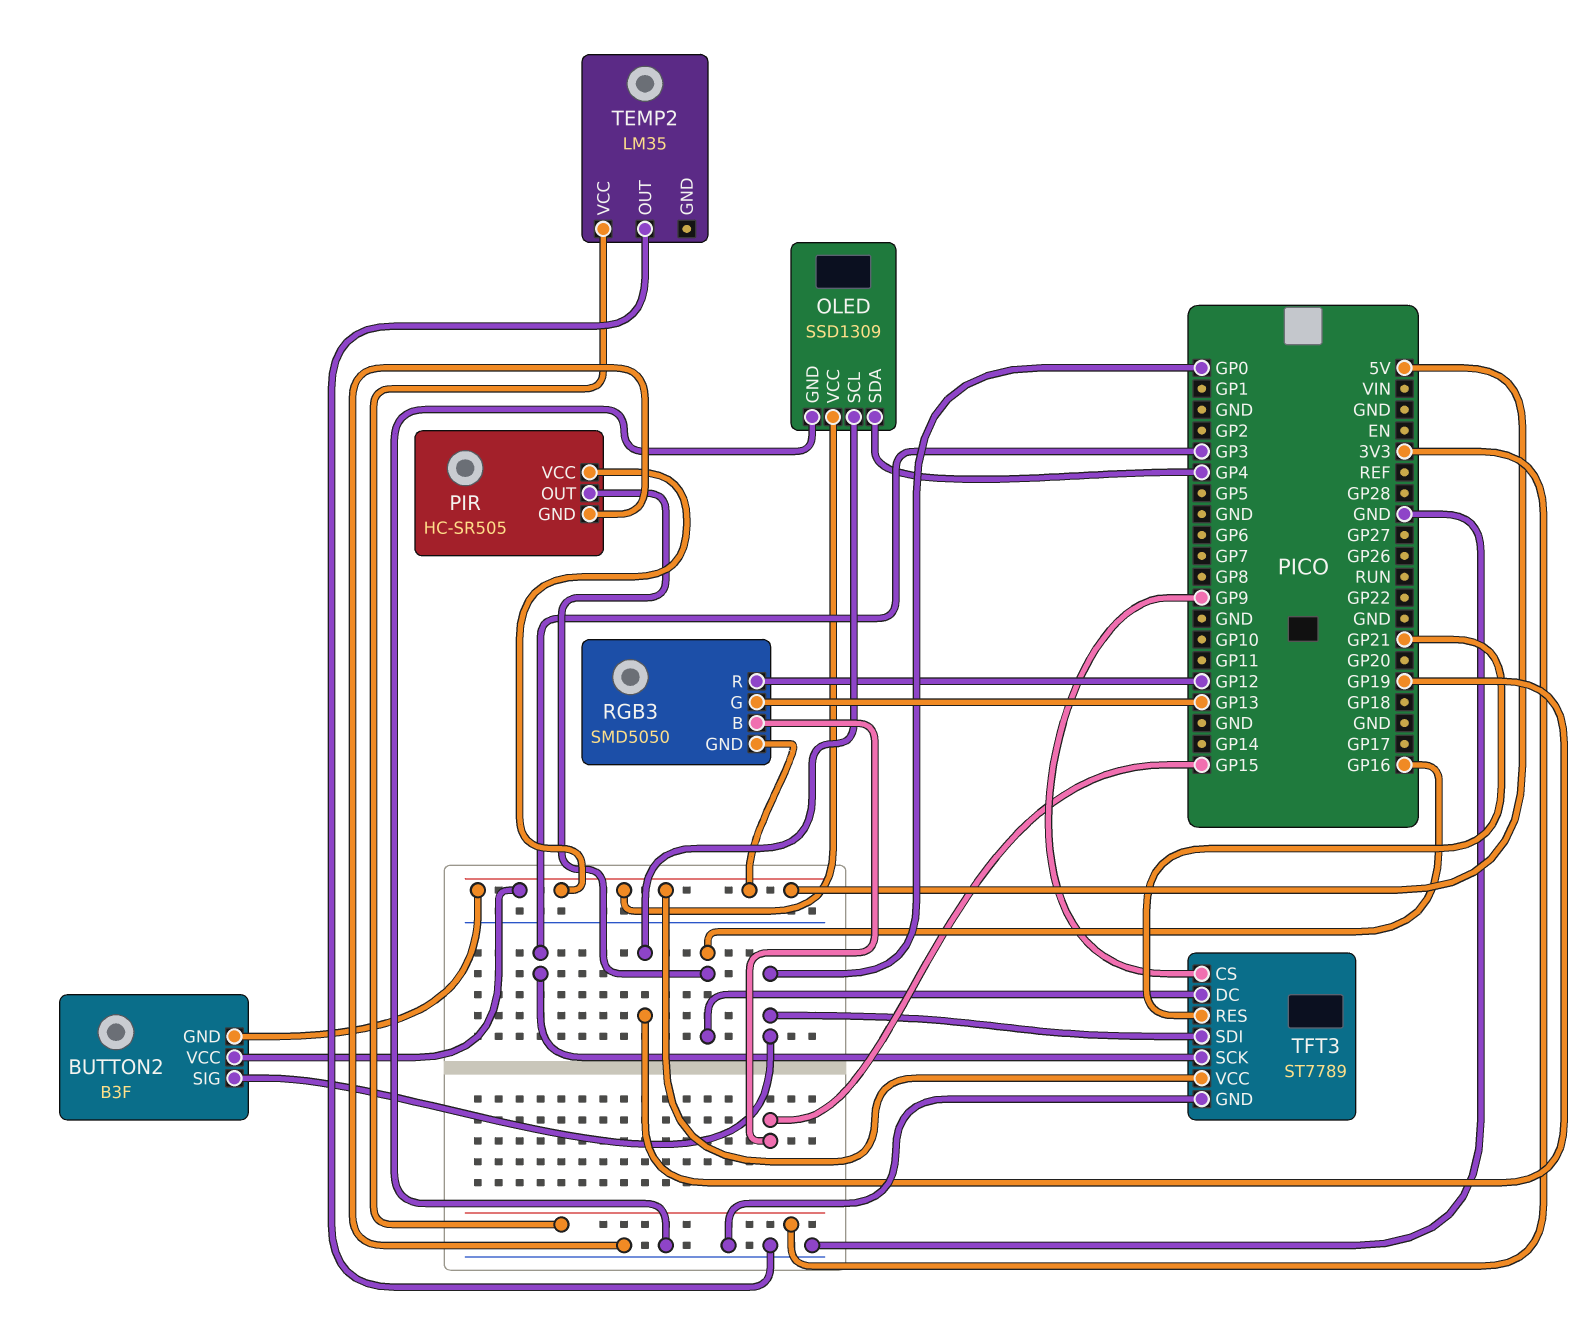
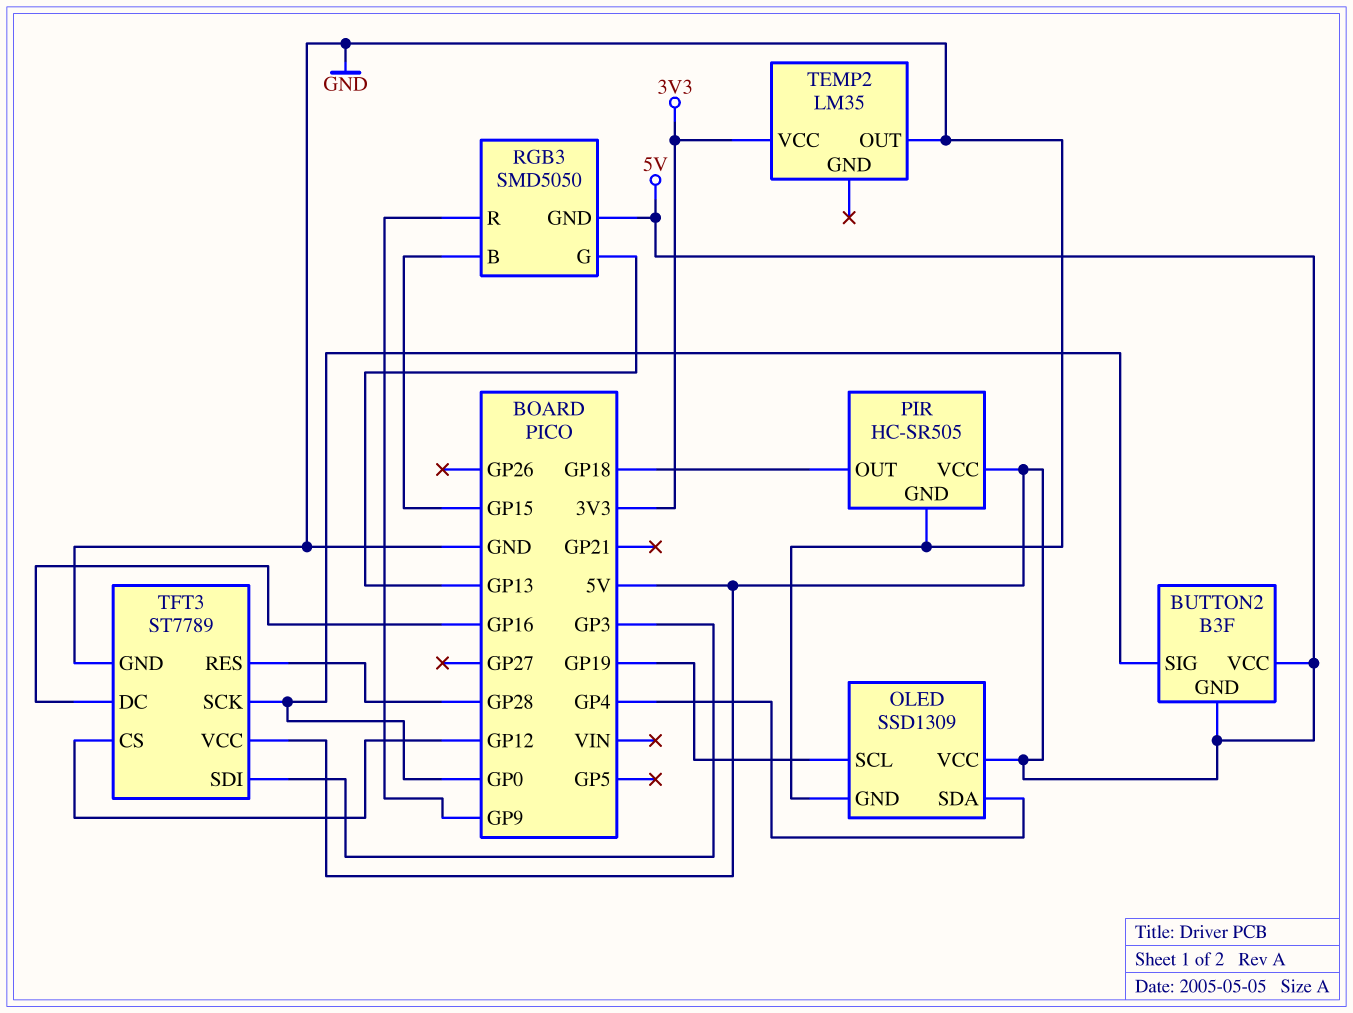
PIR pin OUT: GP16 -> GP18
RGB3 pin R: GP12 -> GP9
TFT3 pin CS: GP9 -> GP12
TFT3 pin RES: GP21 -> GP28
TFT3 pin SCK: GP3 -> GP0
TFT3 pin SDI: GP0 -> GP3

